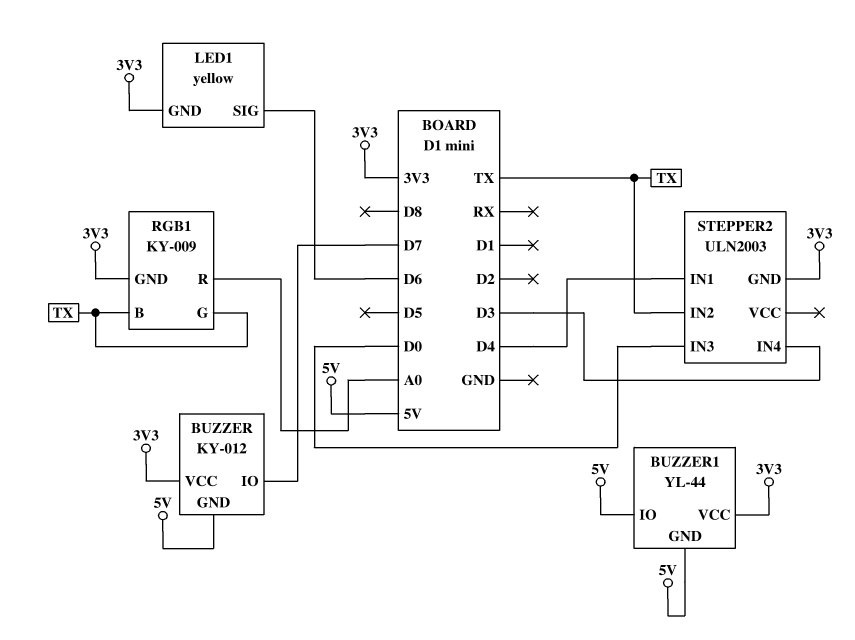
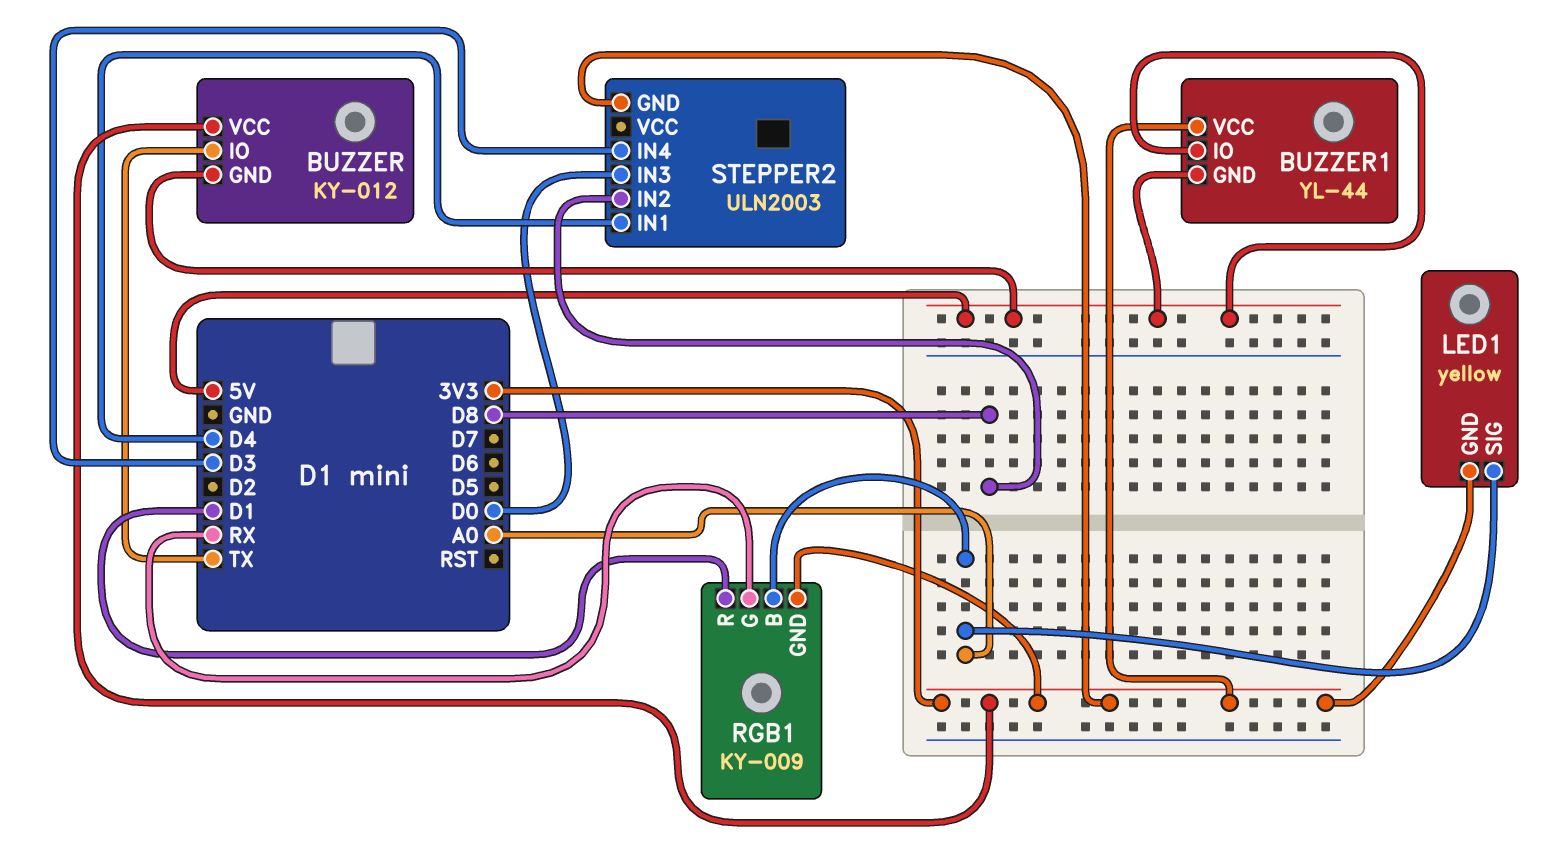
BUZZER pin IO: D7 -> TX
LED1 pin SIG: D6 -> A0
RGB1 pin B: TX -> A0
RGB1 pin G: TX -> RX
RGB1 pin R: A0 -> D1
STEPPER2 pin IN2: TX -> D8

